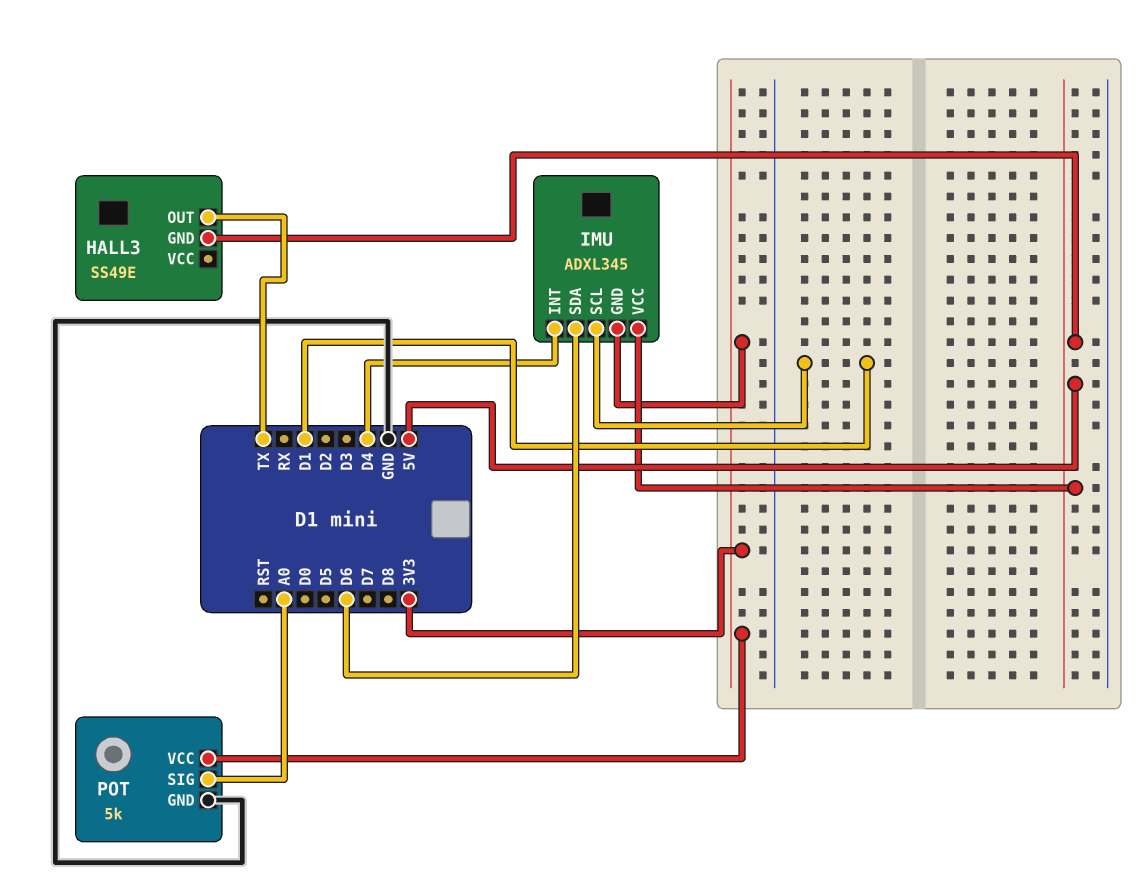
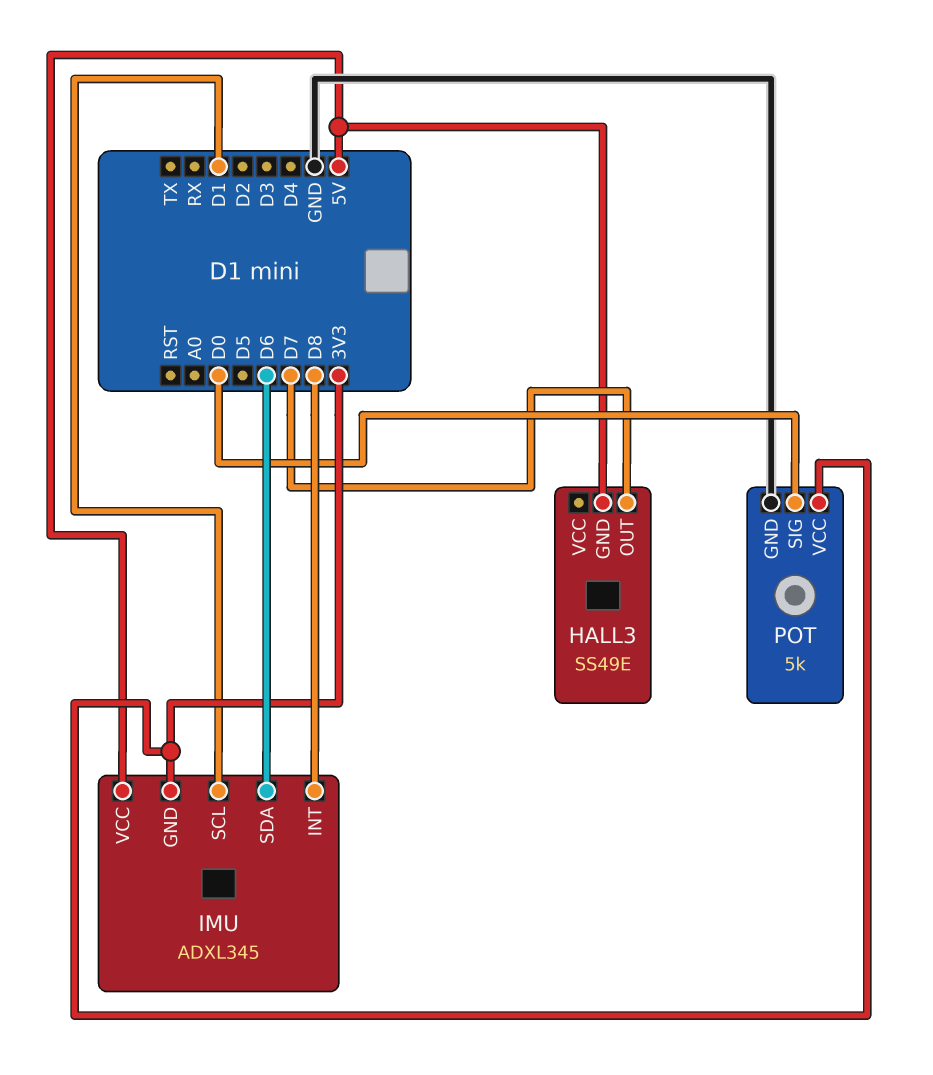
HALL3 pin OUT: TX -> D7
IMU pin INT: D4 -> D8
POT pin SIG: A0 -> D0

